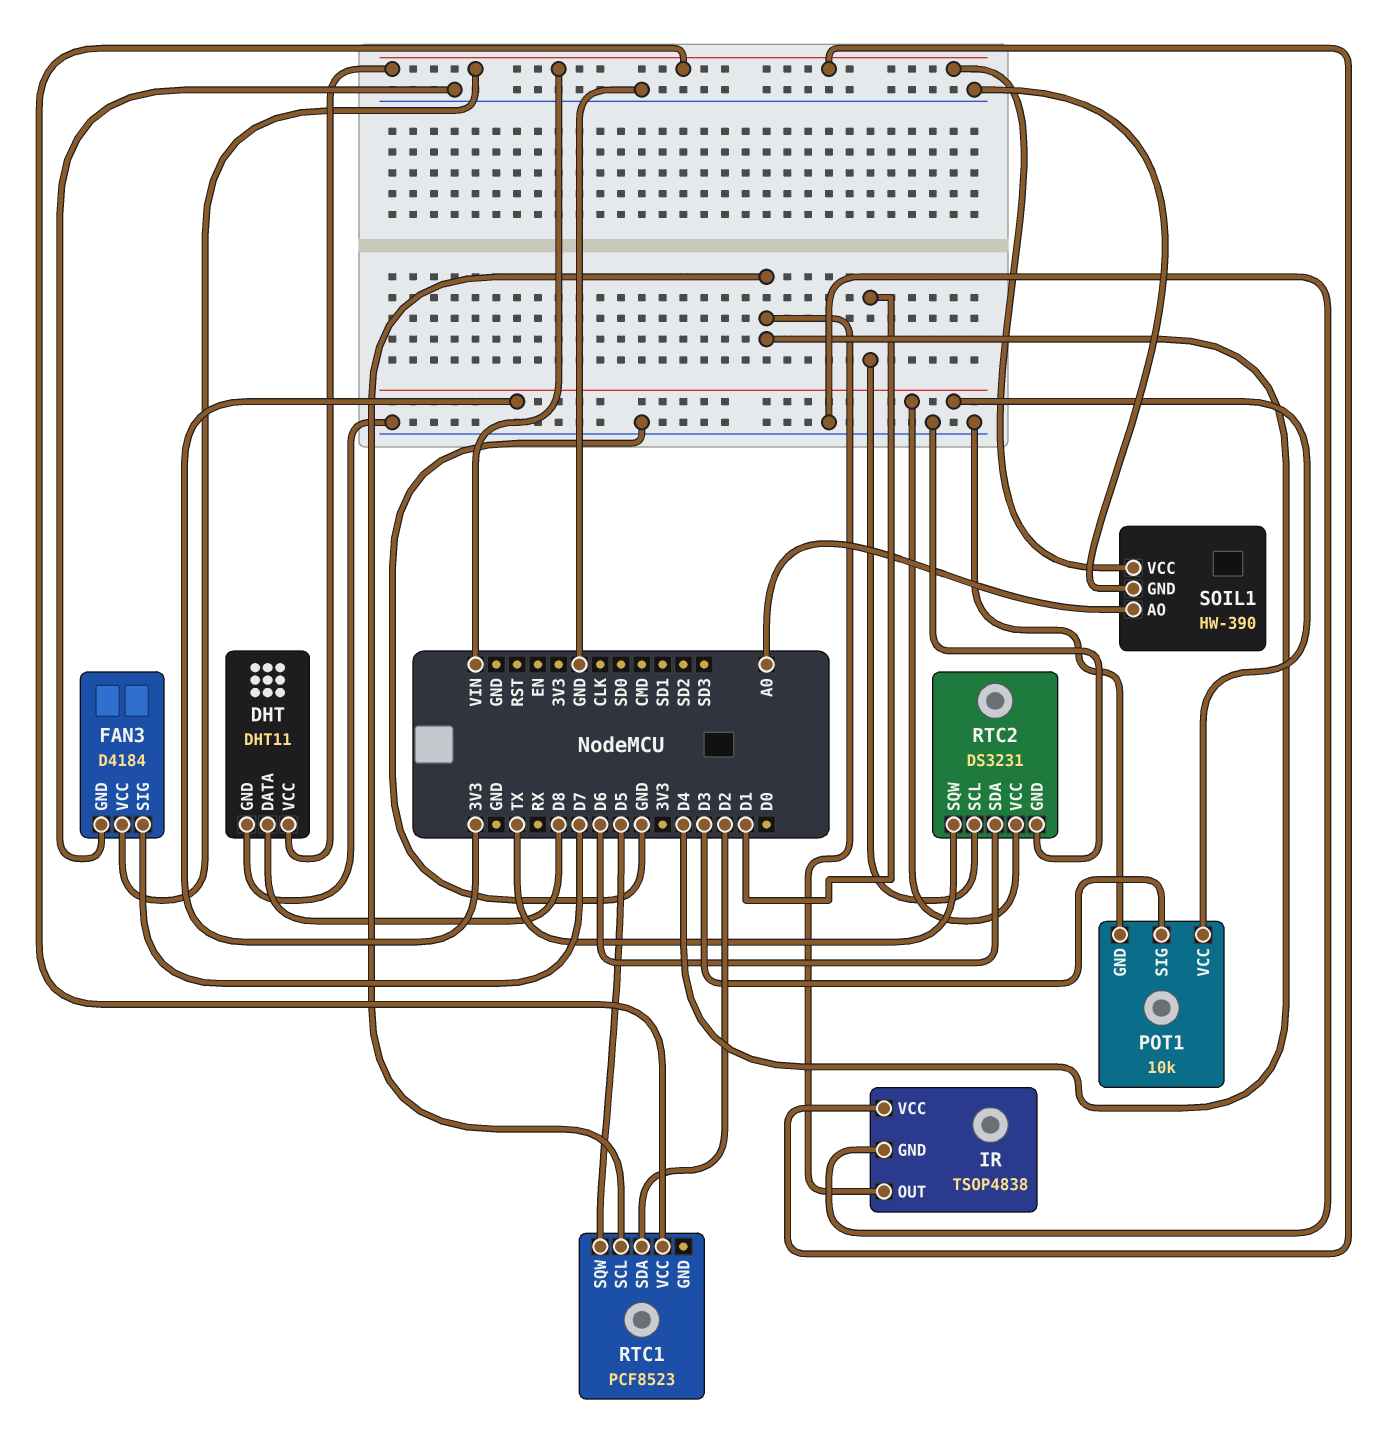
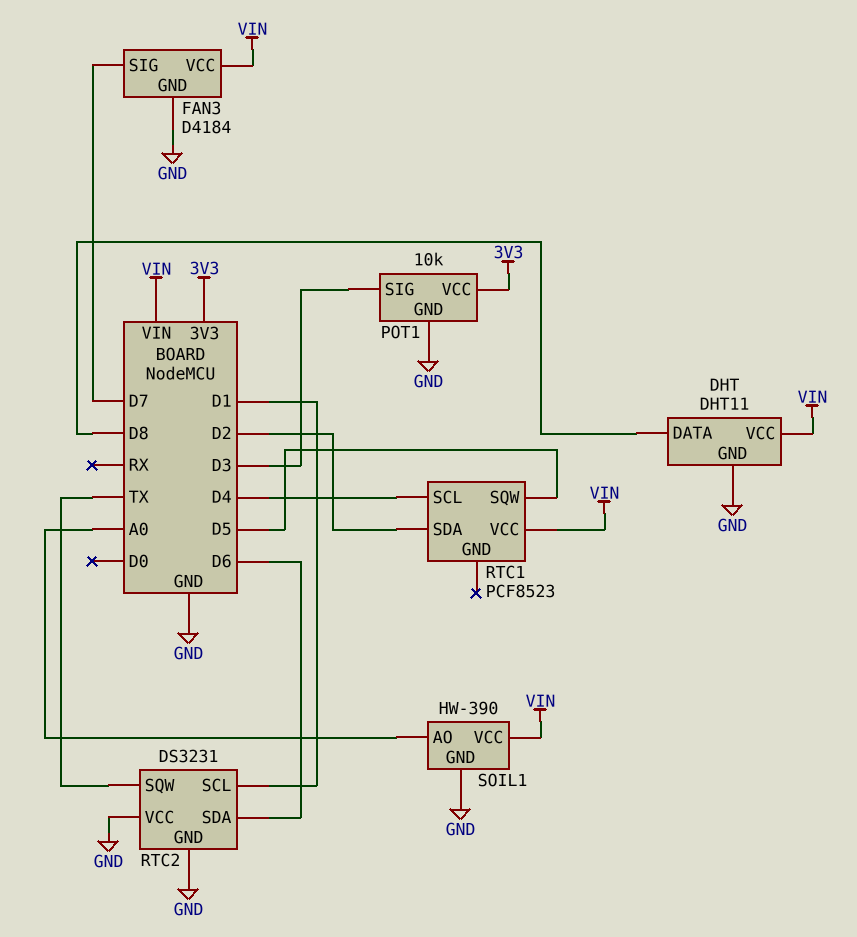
IR: TSOP4838 -> none
IR pin GND: GND -> none
IR pin OUT: D4 -> none
IR pin VCC: VIN -> none
RTC2 pin VCC: 3V3 -> GND

